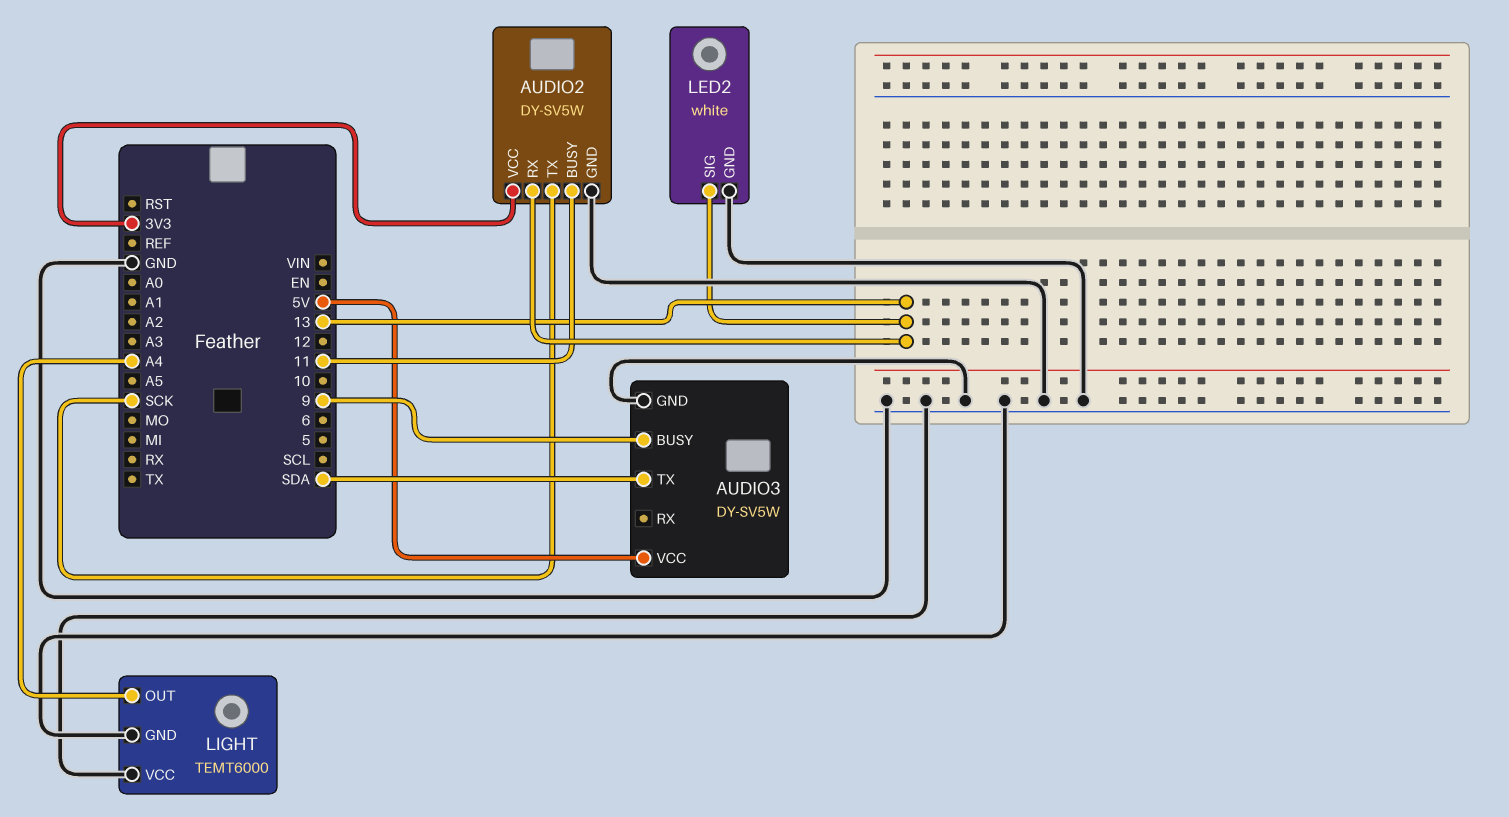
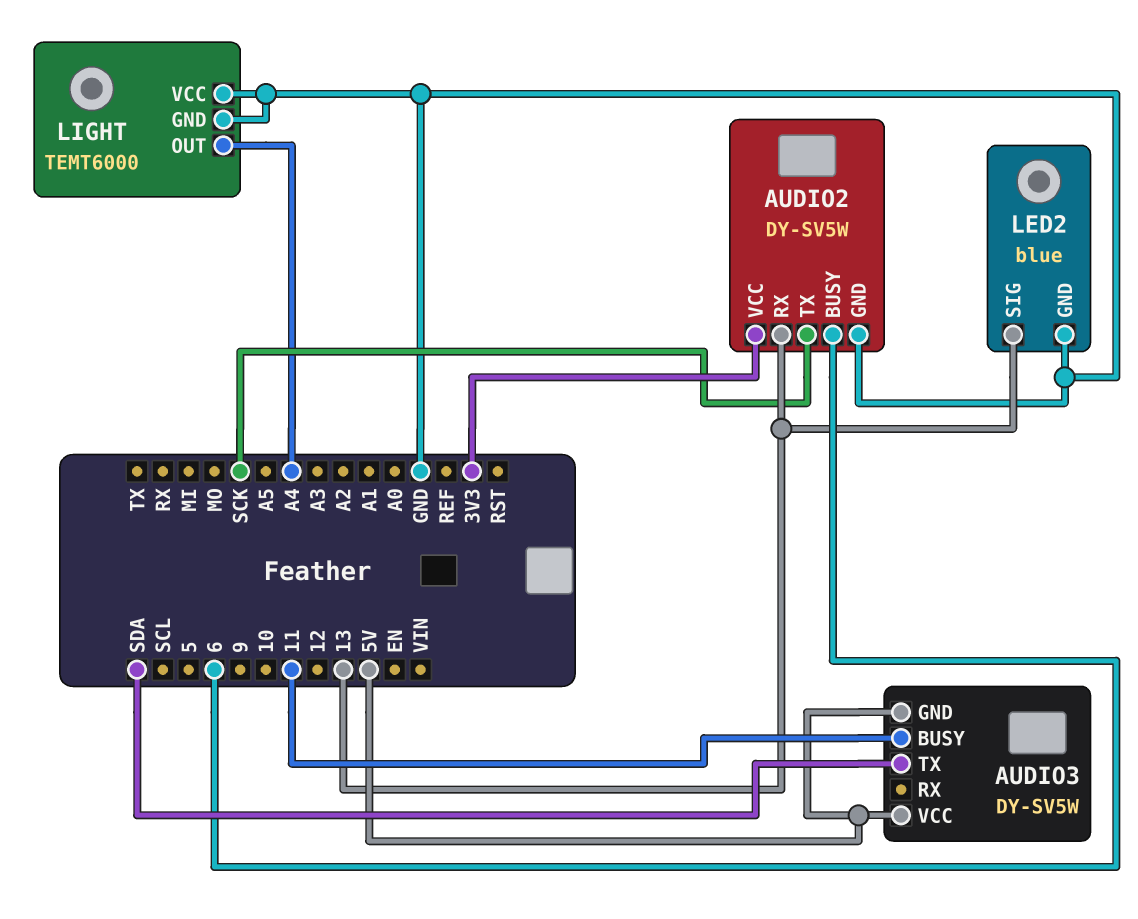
AUDIO2 pin BUSY: 11 -> 6
AUDIO3 pin BUSY: 9 -> 11
AUDIO3 pin GND: GND -> 5V
LED2: white -> blue

